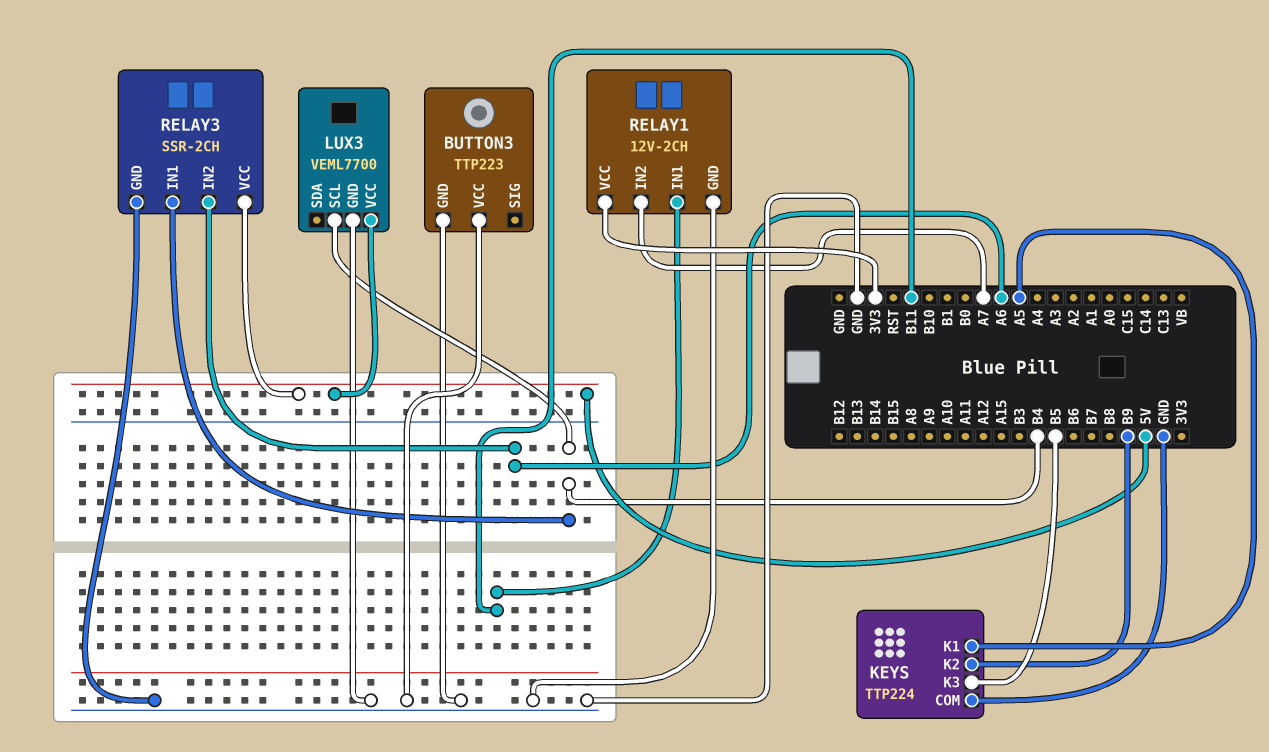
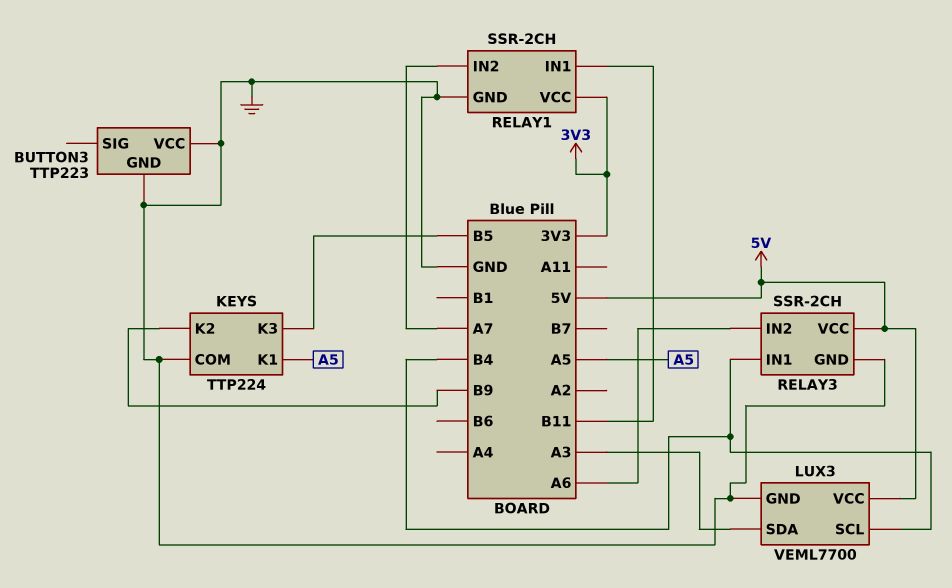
LUX3 pin SDA: none -> A3
RELAY1: 12V-2CH -> SSR-2CH

